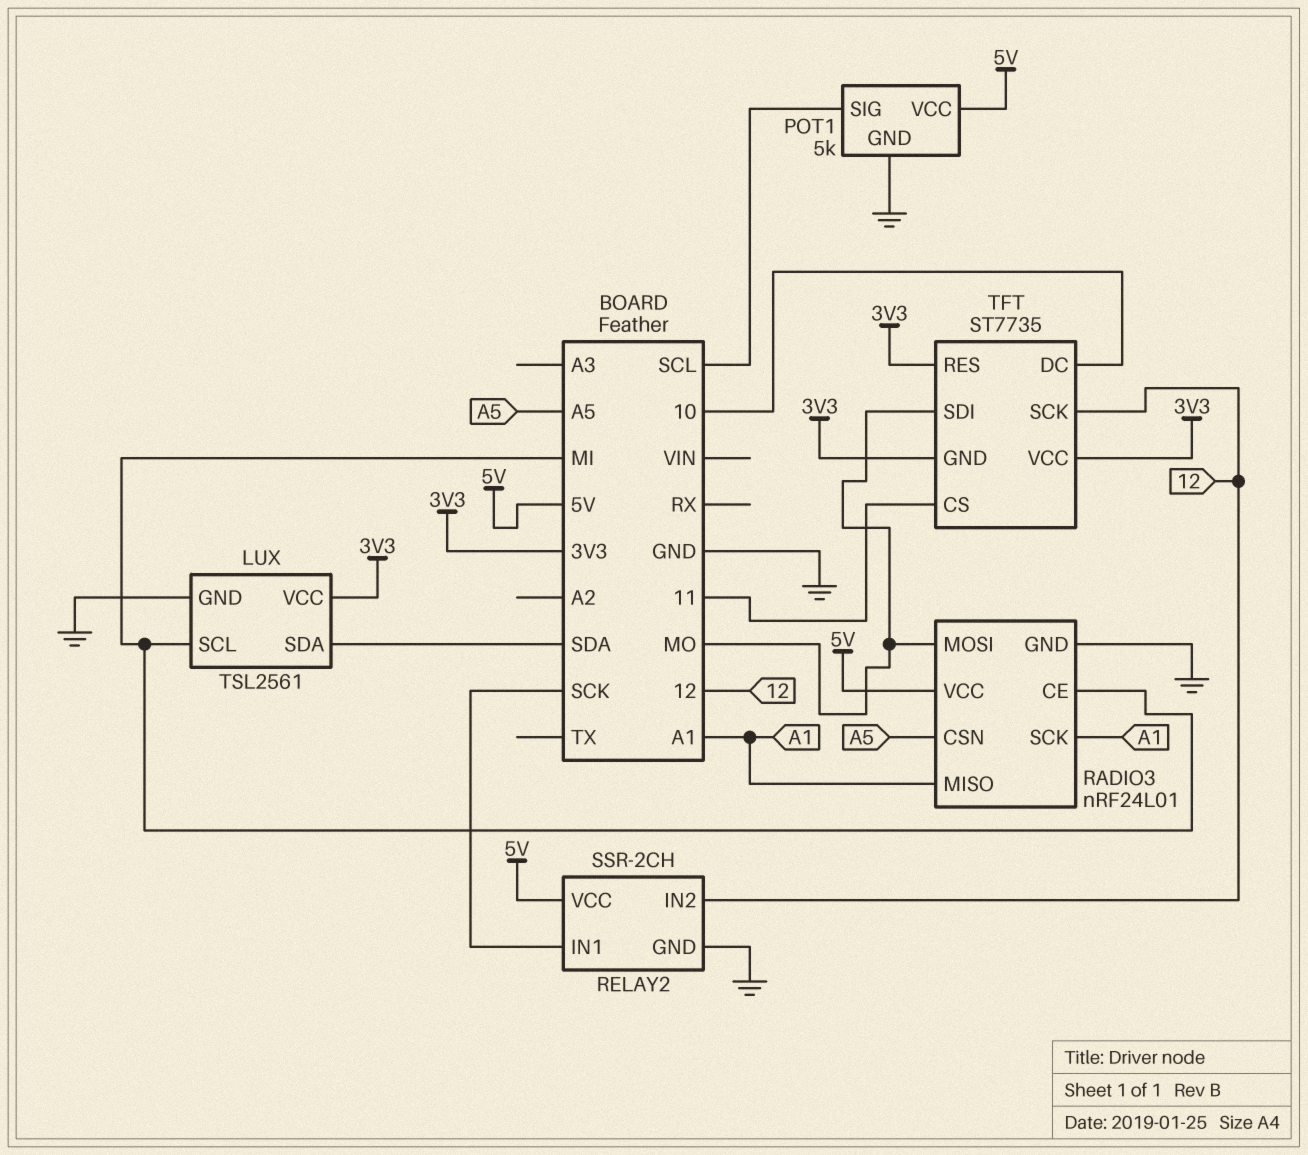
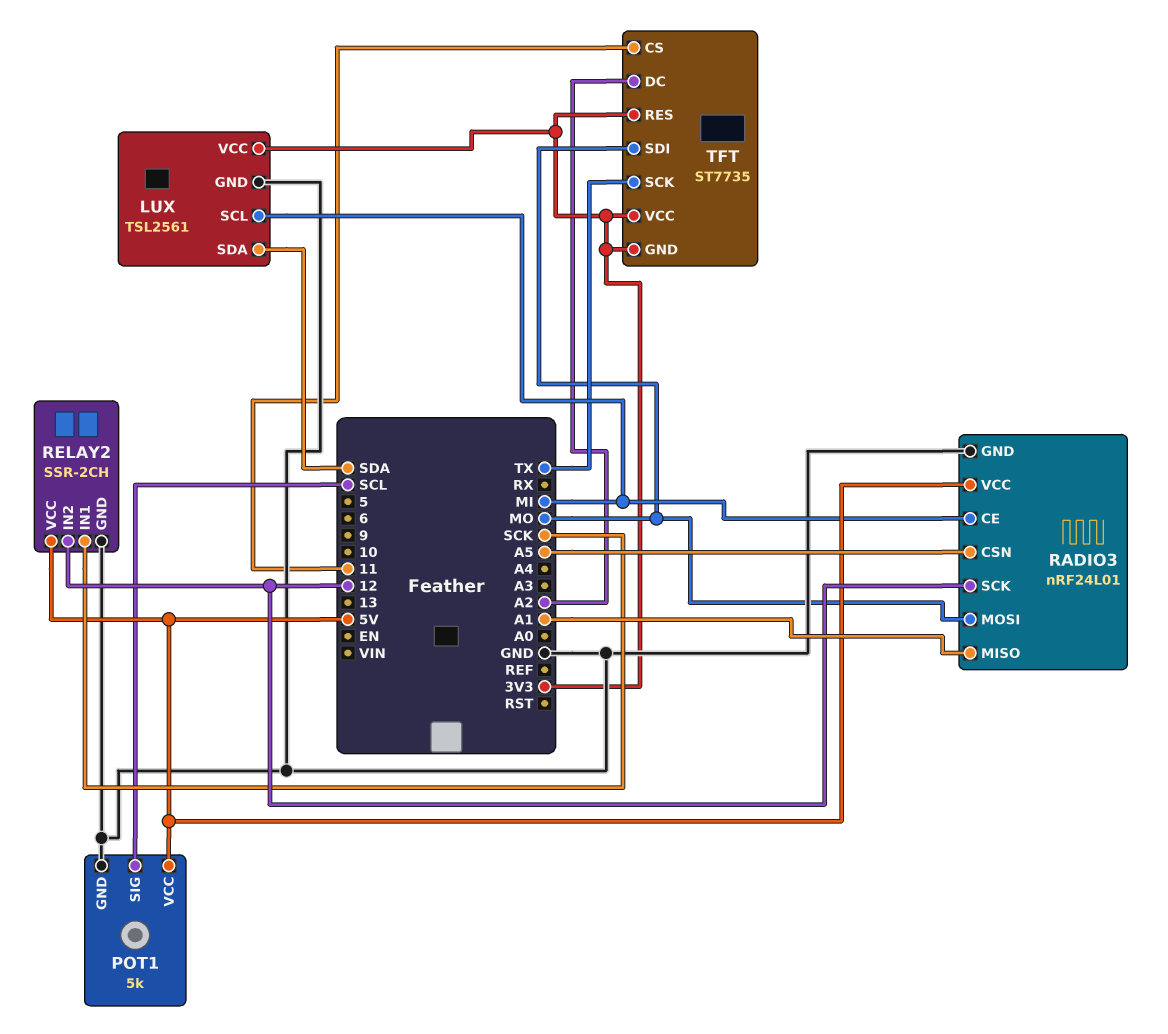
RADIO3 pin SCK: A1 -> 12
TFT pin DC: 10 -> A2
TFT pin SCK: 12 -> TX

